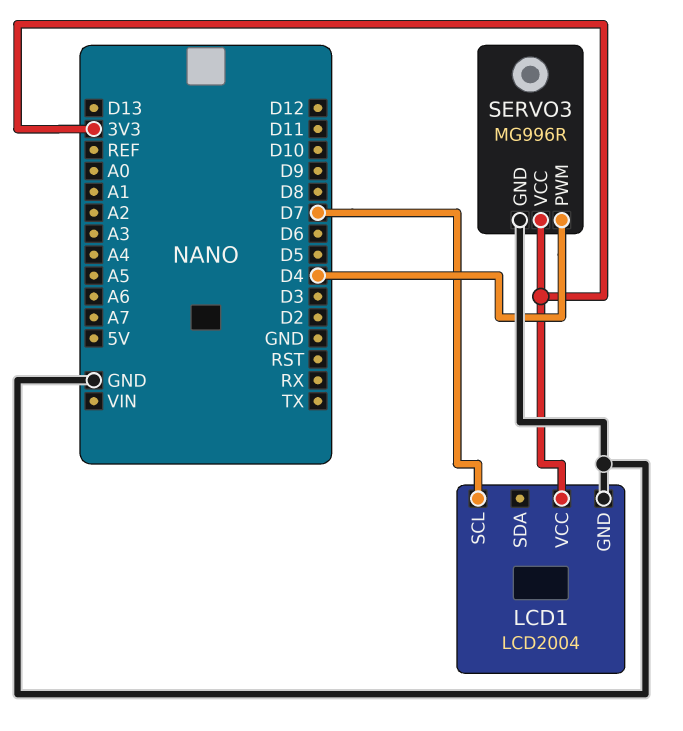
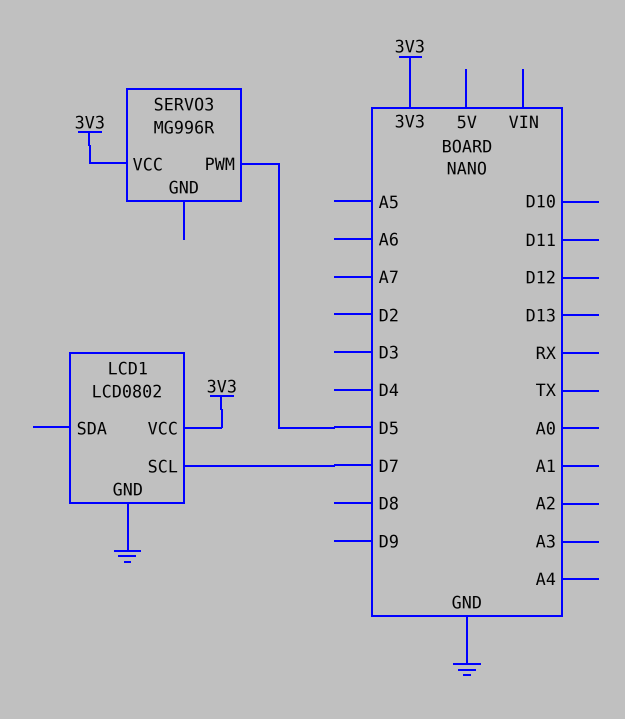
LCD1: LCD2004 -> LCD0802
SERVO3 pin GND: GND -> none
SERVO3 pin PWM: D4 -> D5

